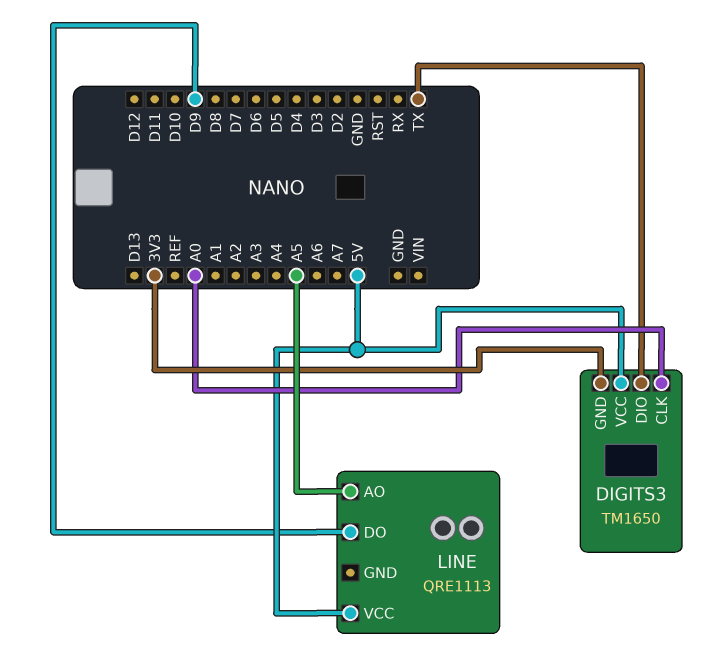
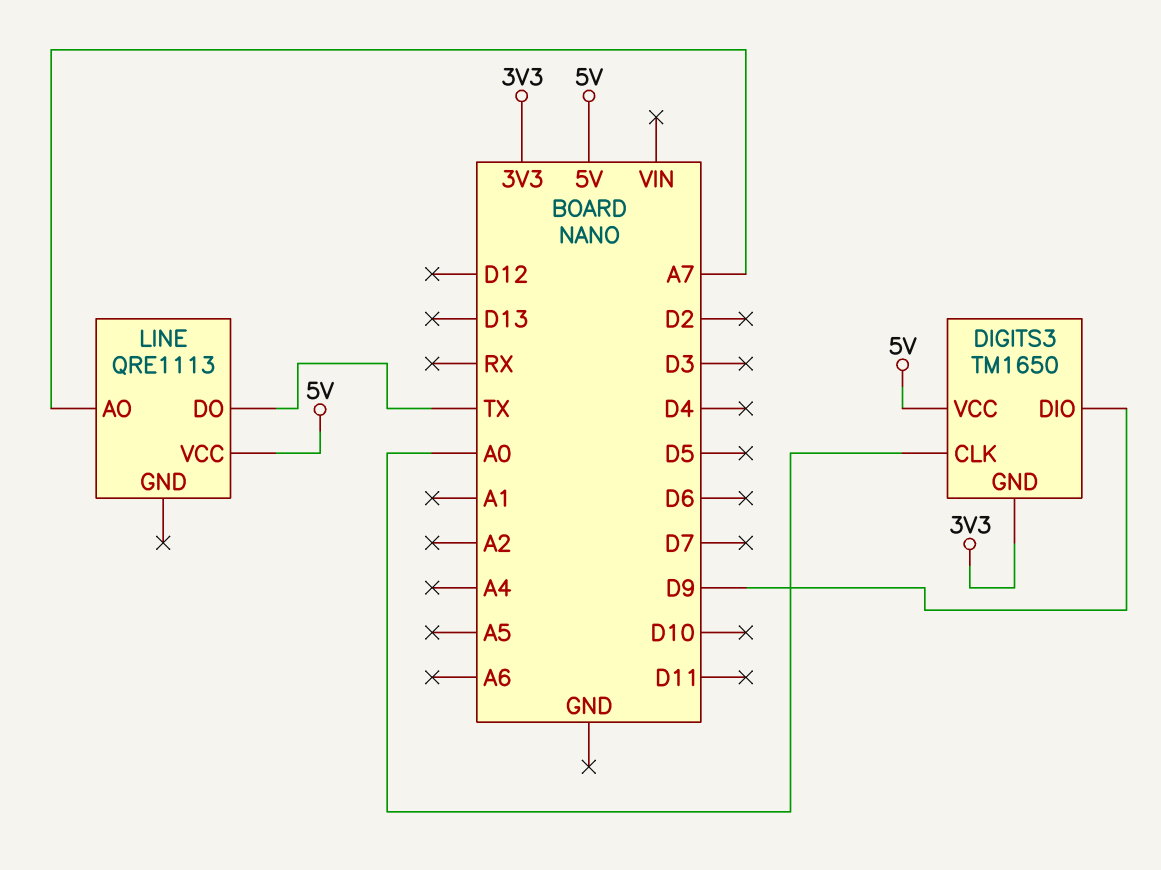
DIGITS3 pin DIO: TX -> D9
LINE pin AO: A5 -> A7
LINE pin DO: D9 -> TX

